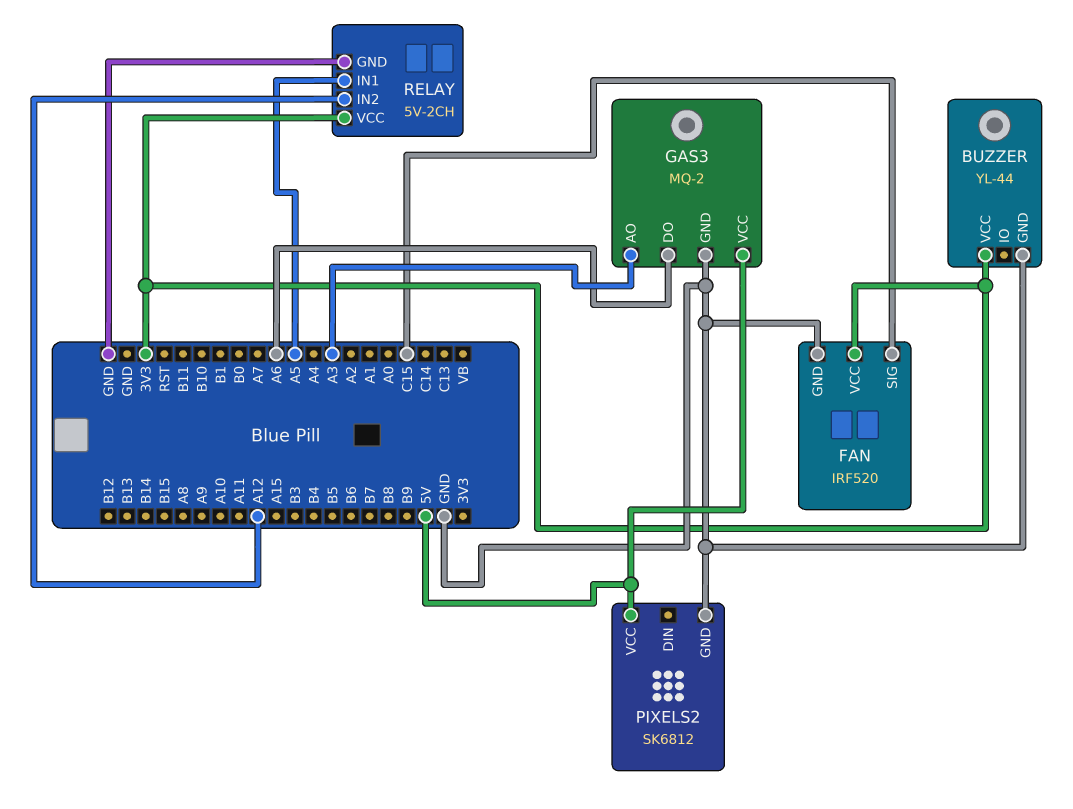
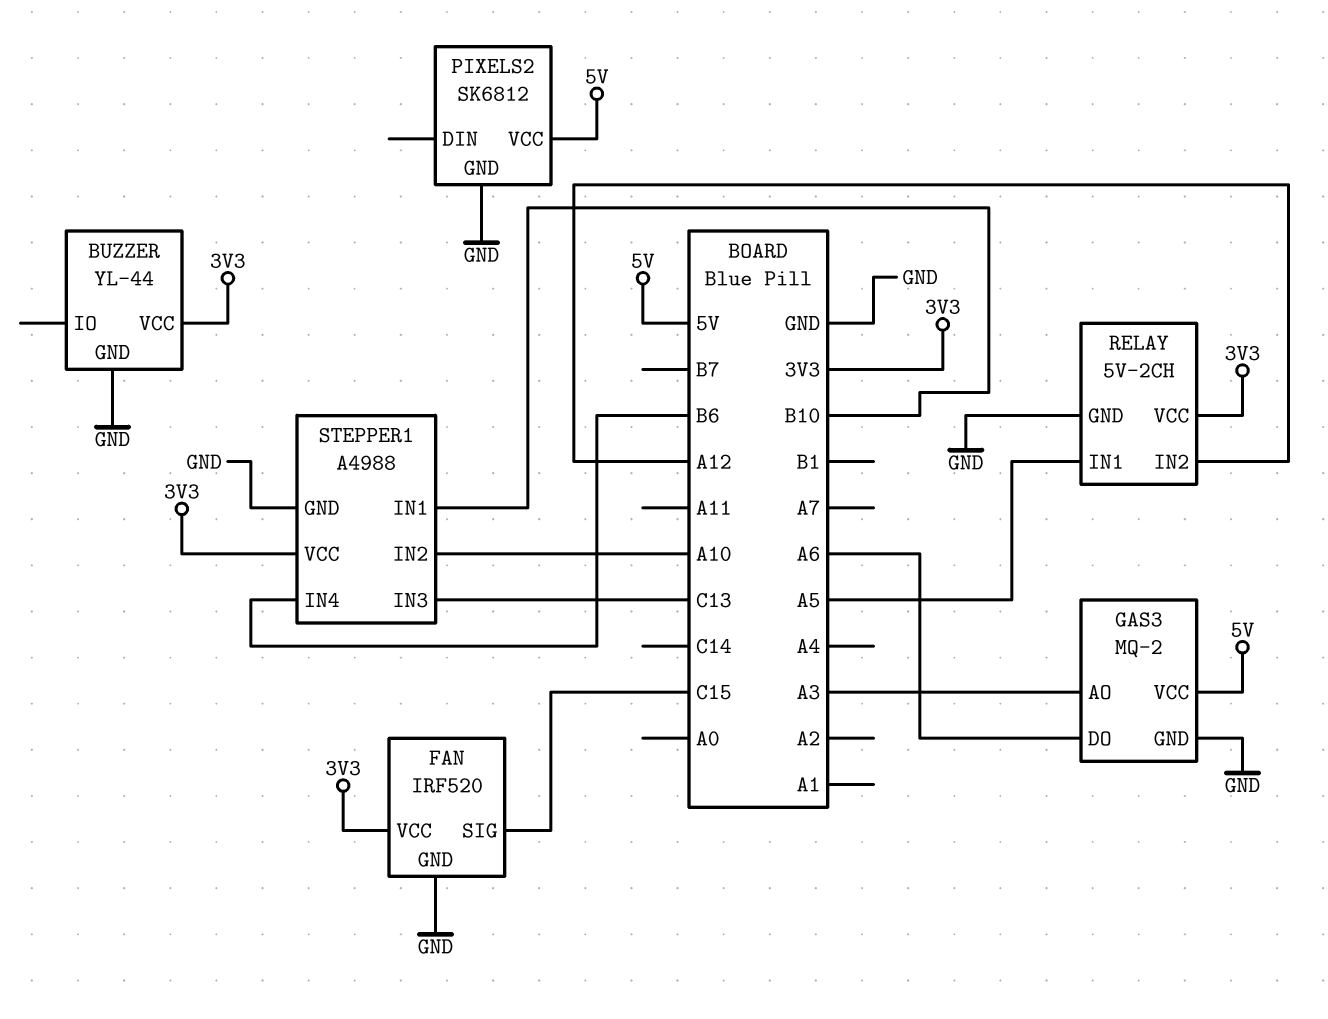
STEPPER1: none -> A4988
STEPPER1 pin GND: none -> GND
STEPPER1 pin IN1: none -> B10
STEPPER1 pin IN2: none -> A10
STEPPER1 pin IN3: none -> C13
STEPPER1 pin IN4: none -> B6
STEPPER1 pin VCC: none -> 3V3

